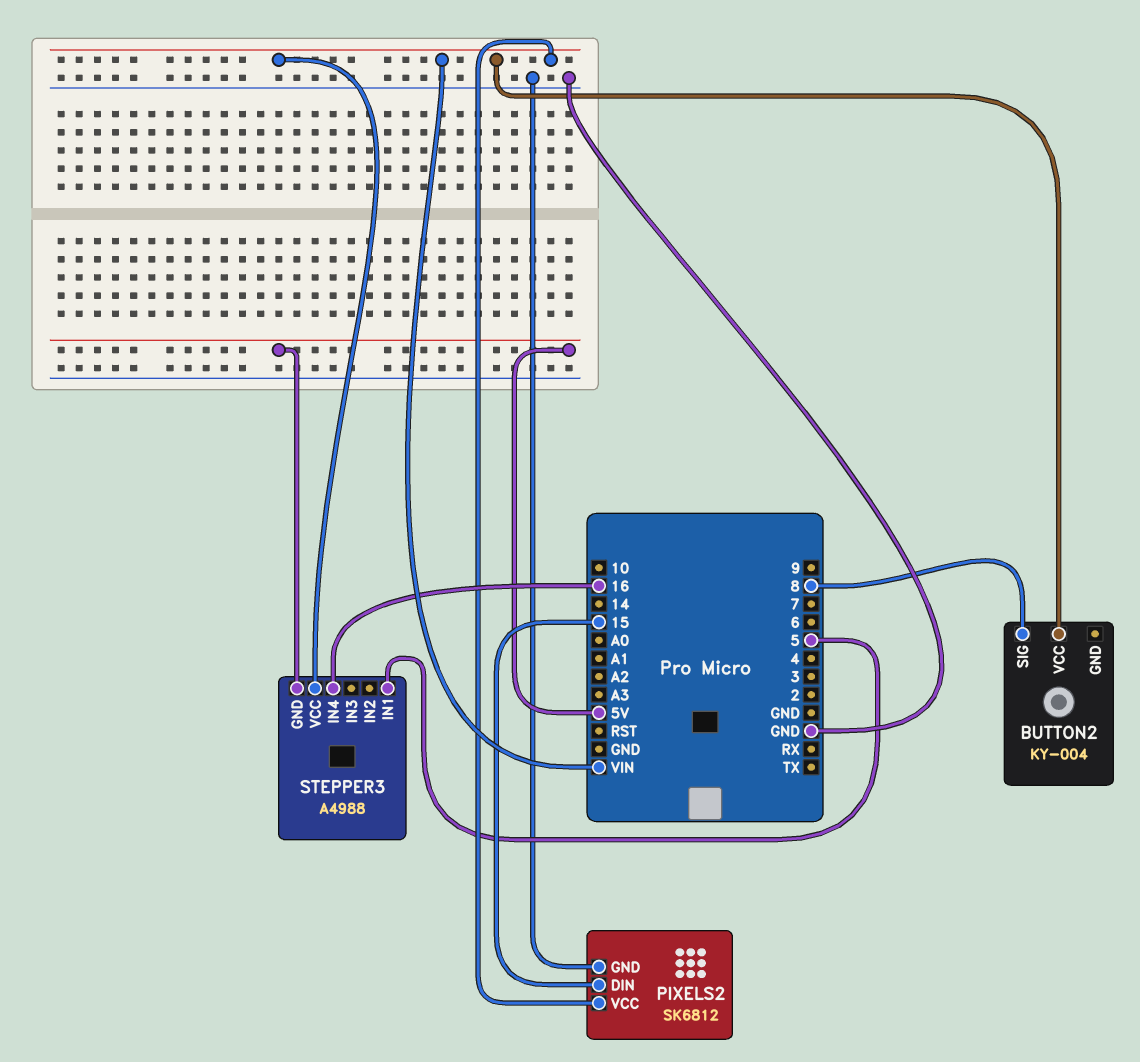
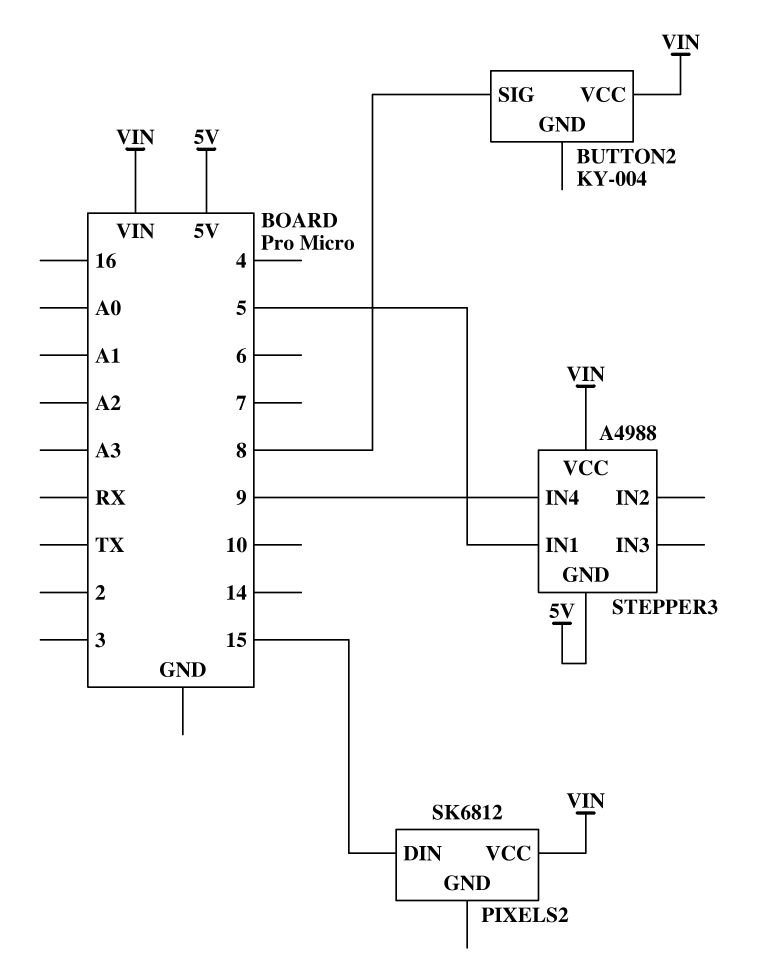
PIXELS2 pin GND: GND -> none
STEPPER3 pin IN4: 16 -> 9

